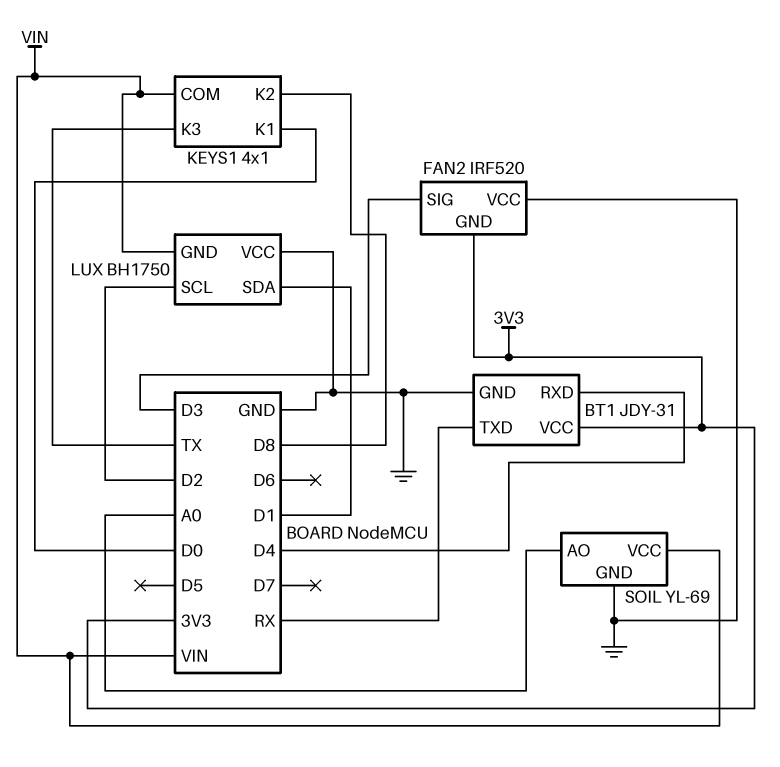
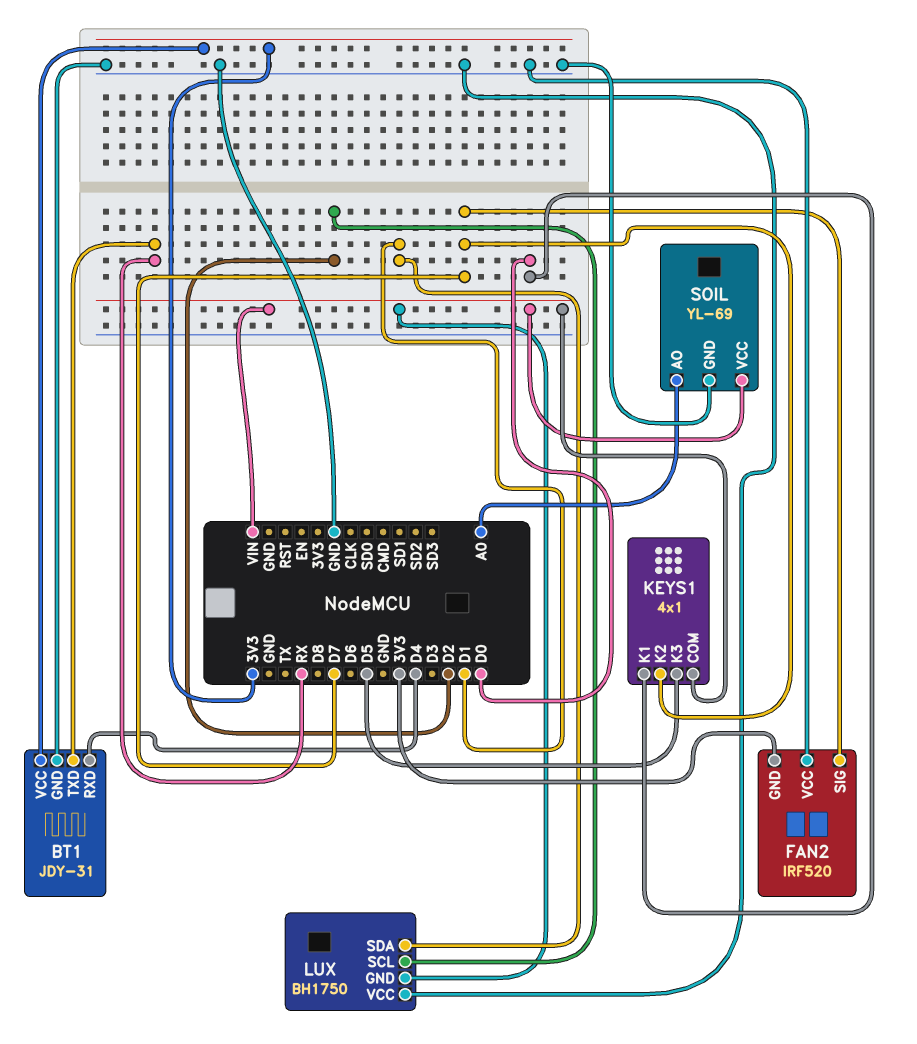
FAN2 pin SIG: D3 -> D7
KEYS1 pin K2: D8 -> D7
KEYS1 pin K3: TX -> D5

